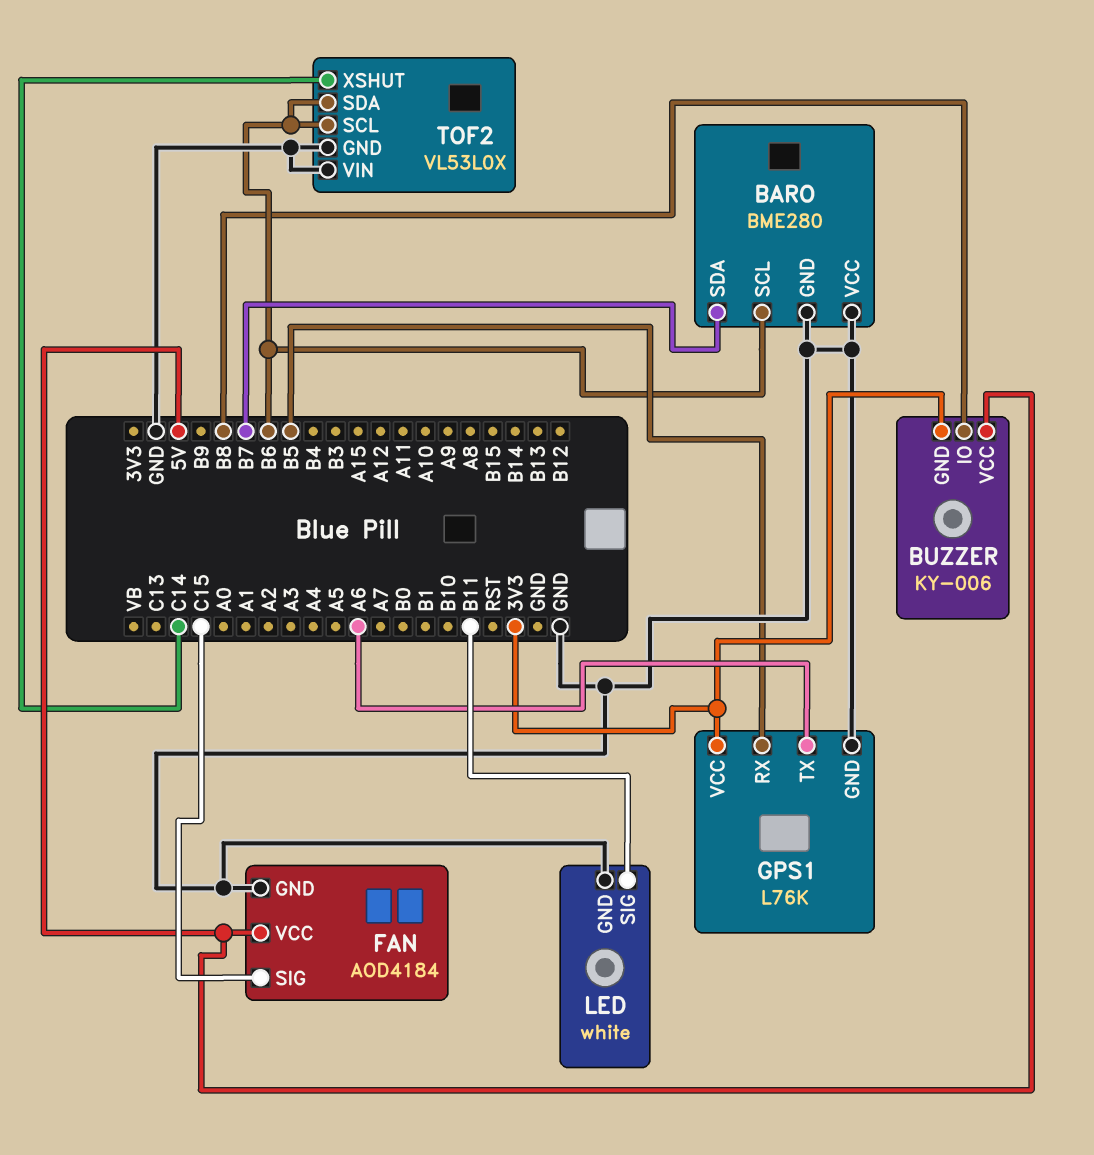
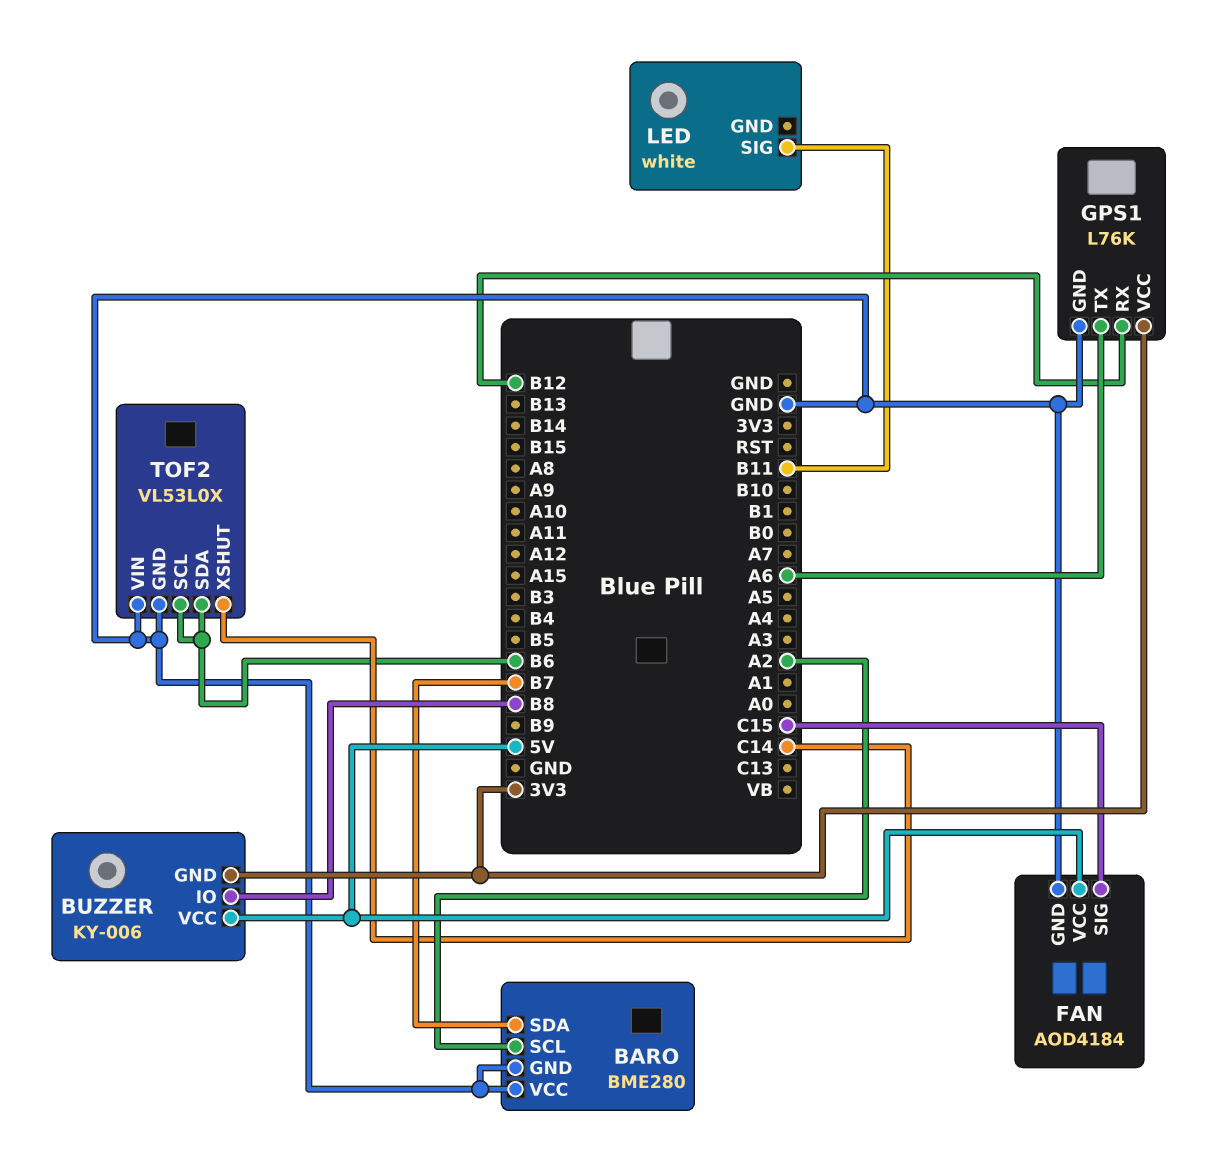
BARO pin SCL: B6 -> A2
GPS1 pin RX: B5 -> B12
LED pin GND: GND -> none

